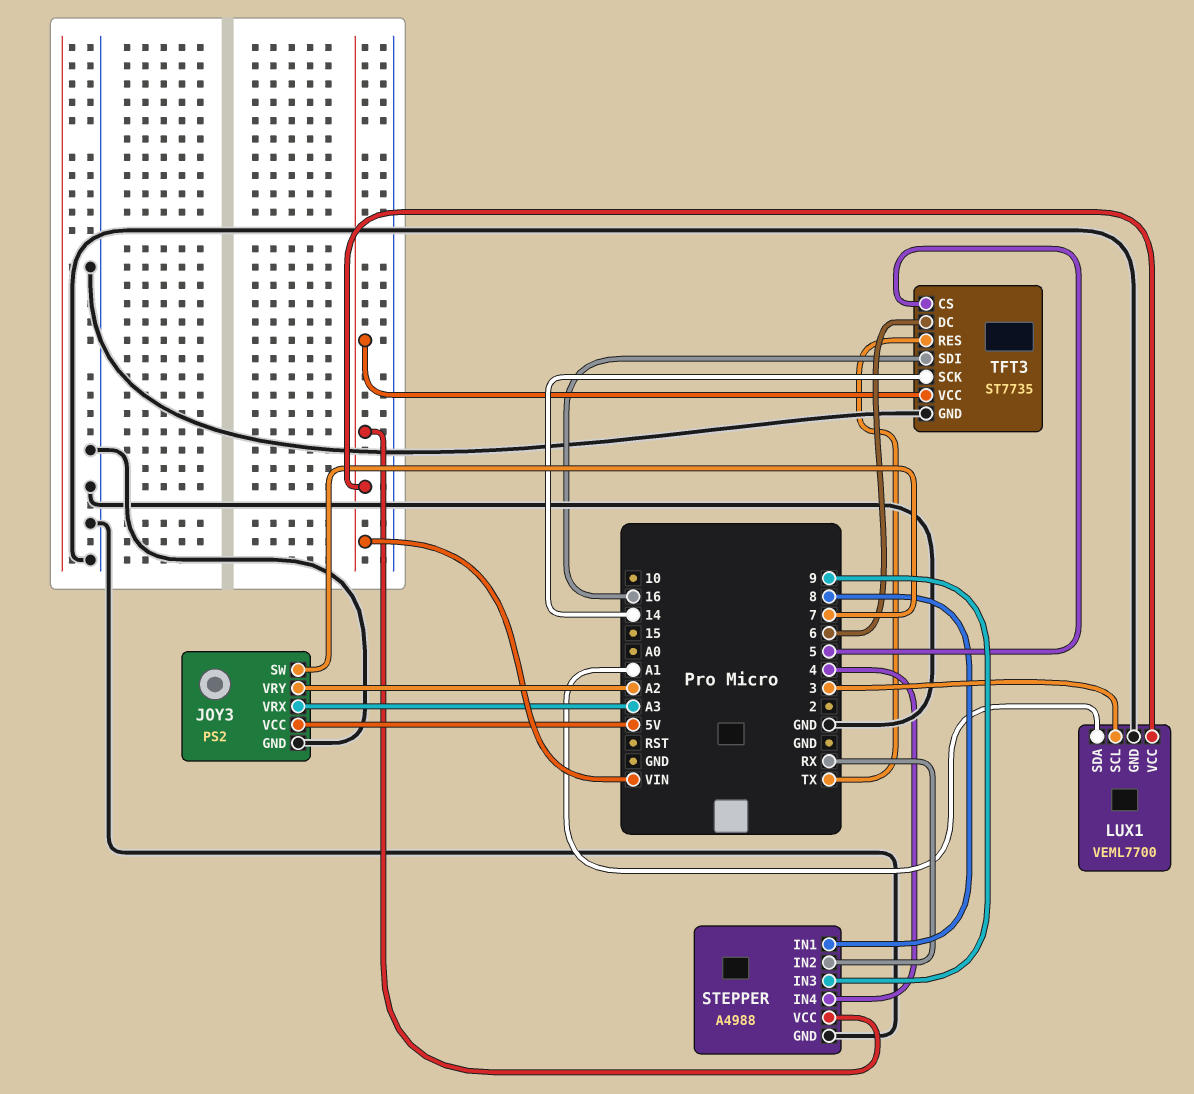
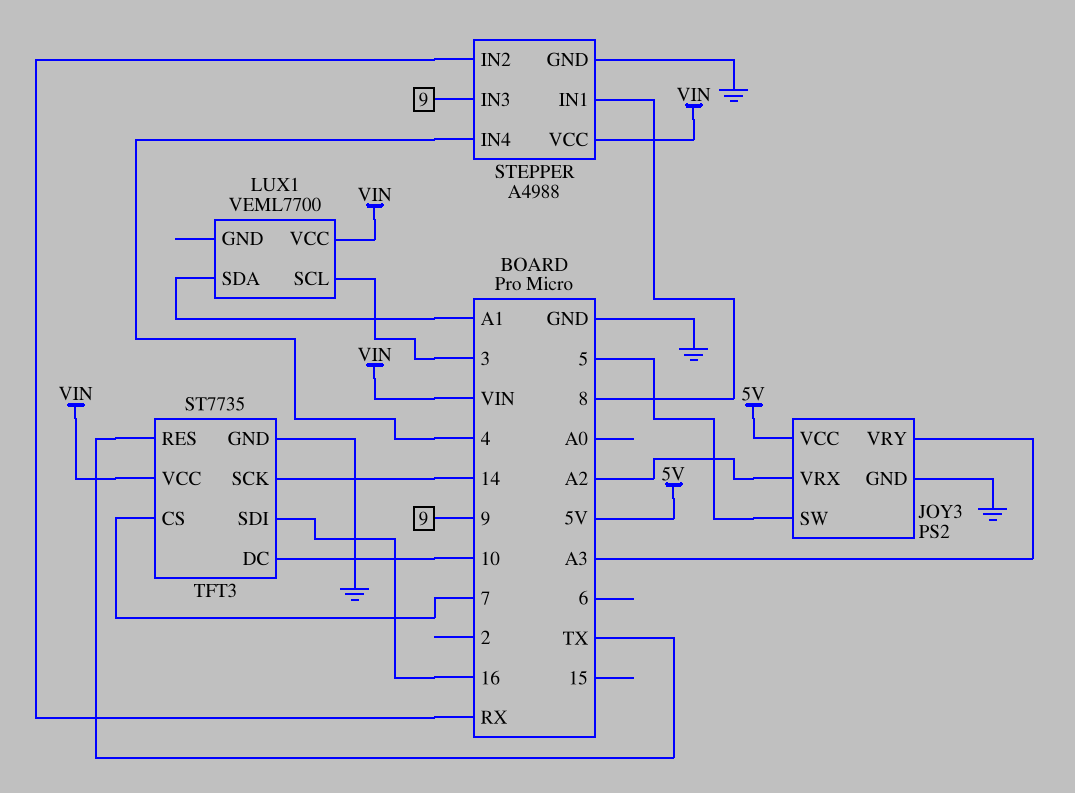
JOY3 pin SW: 7 -> 5
JOY3 pin VRX: A3 -> A2
JOY3 pin VRY: A2 -> A3
LUX1 pin GND: GND -> none
TFT3 pin CS: 5 -> 7
TFT3 pin DC: 6 -> 10

